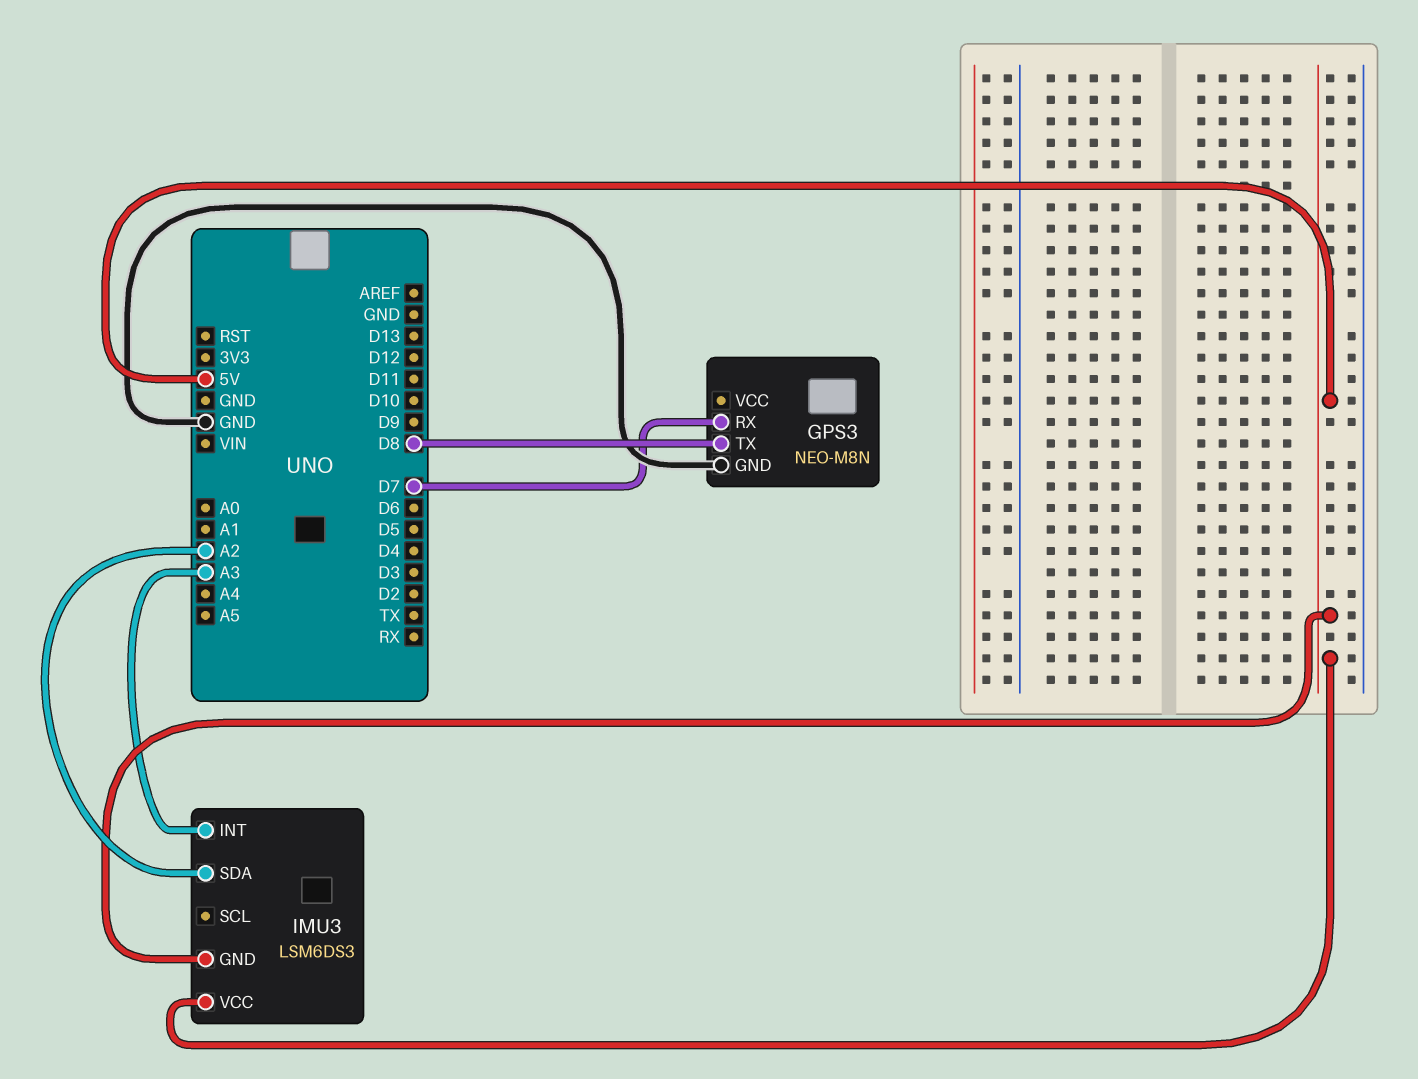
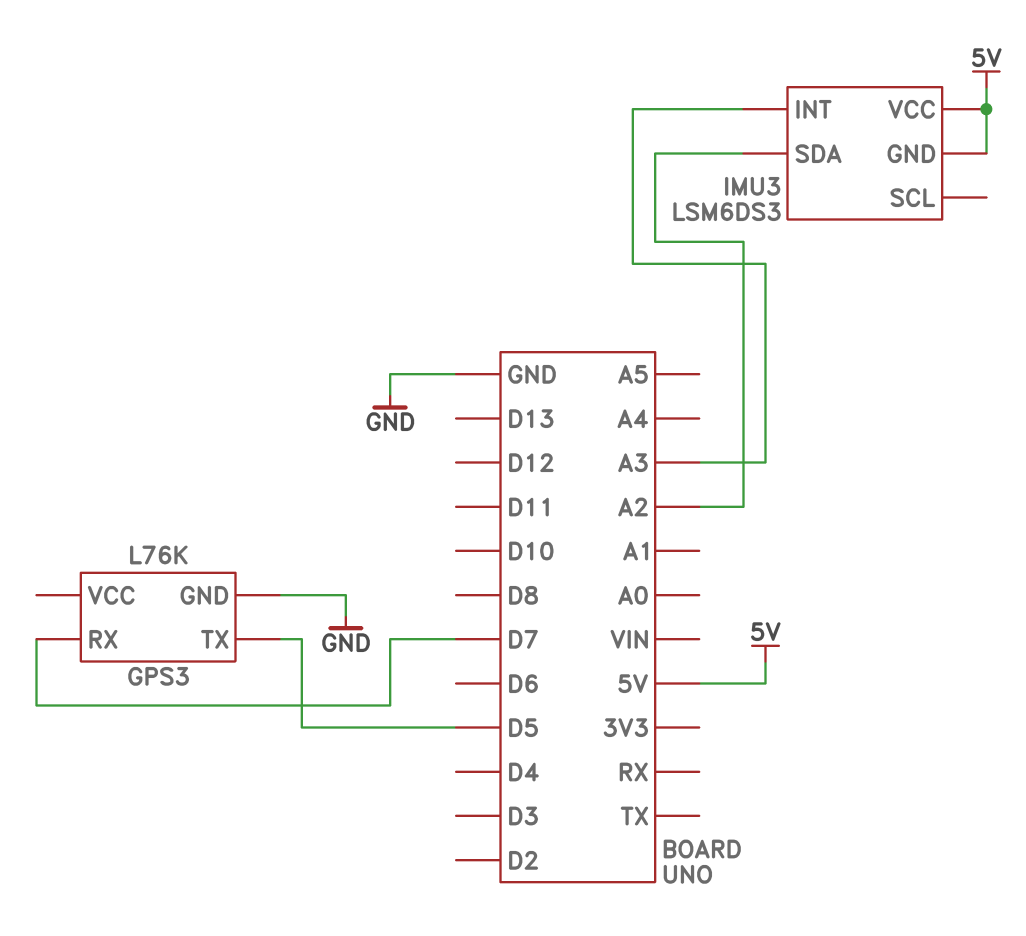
GPS3: NEO-M8N -> L76K
GPS3 pin TX: D8 -> D5

